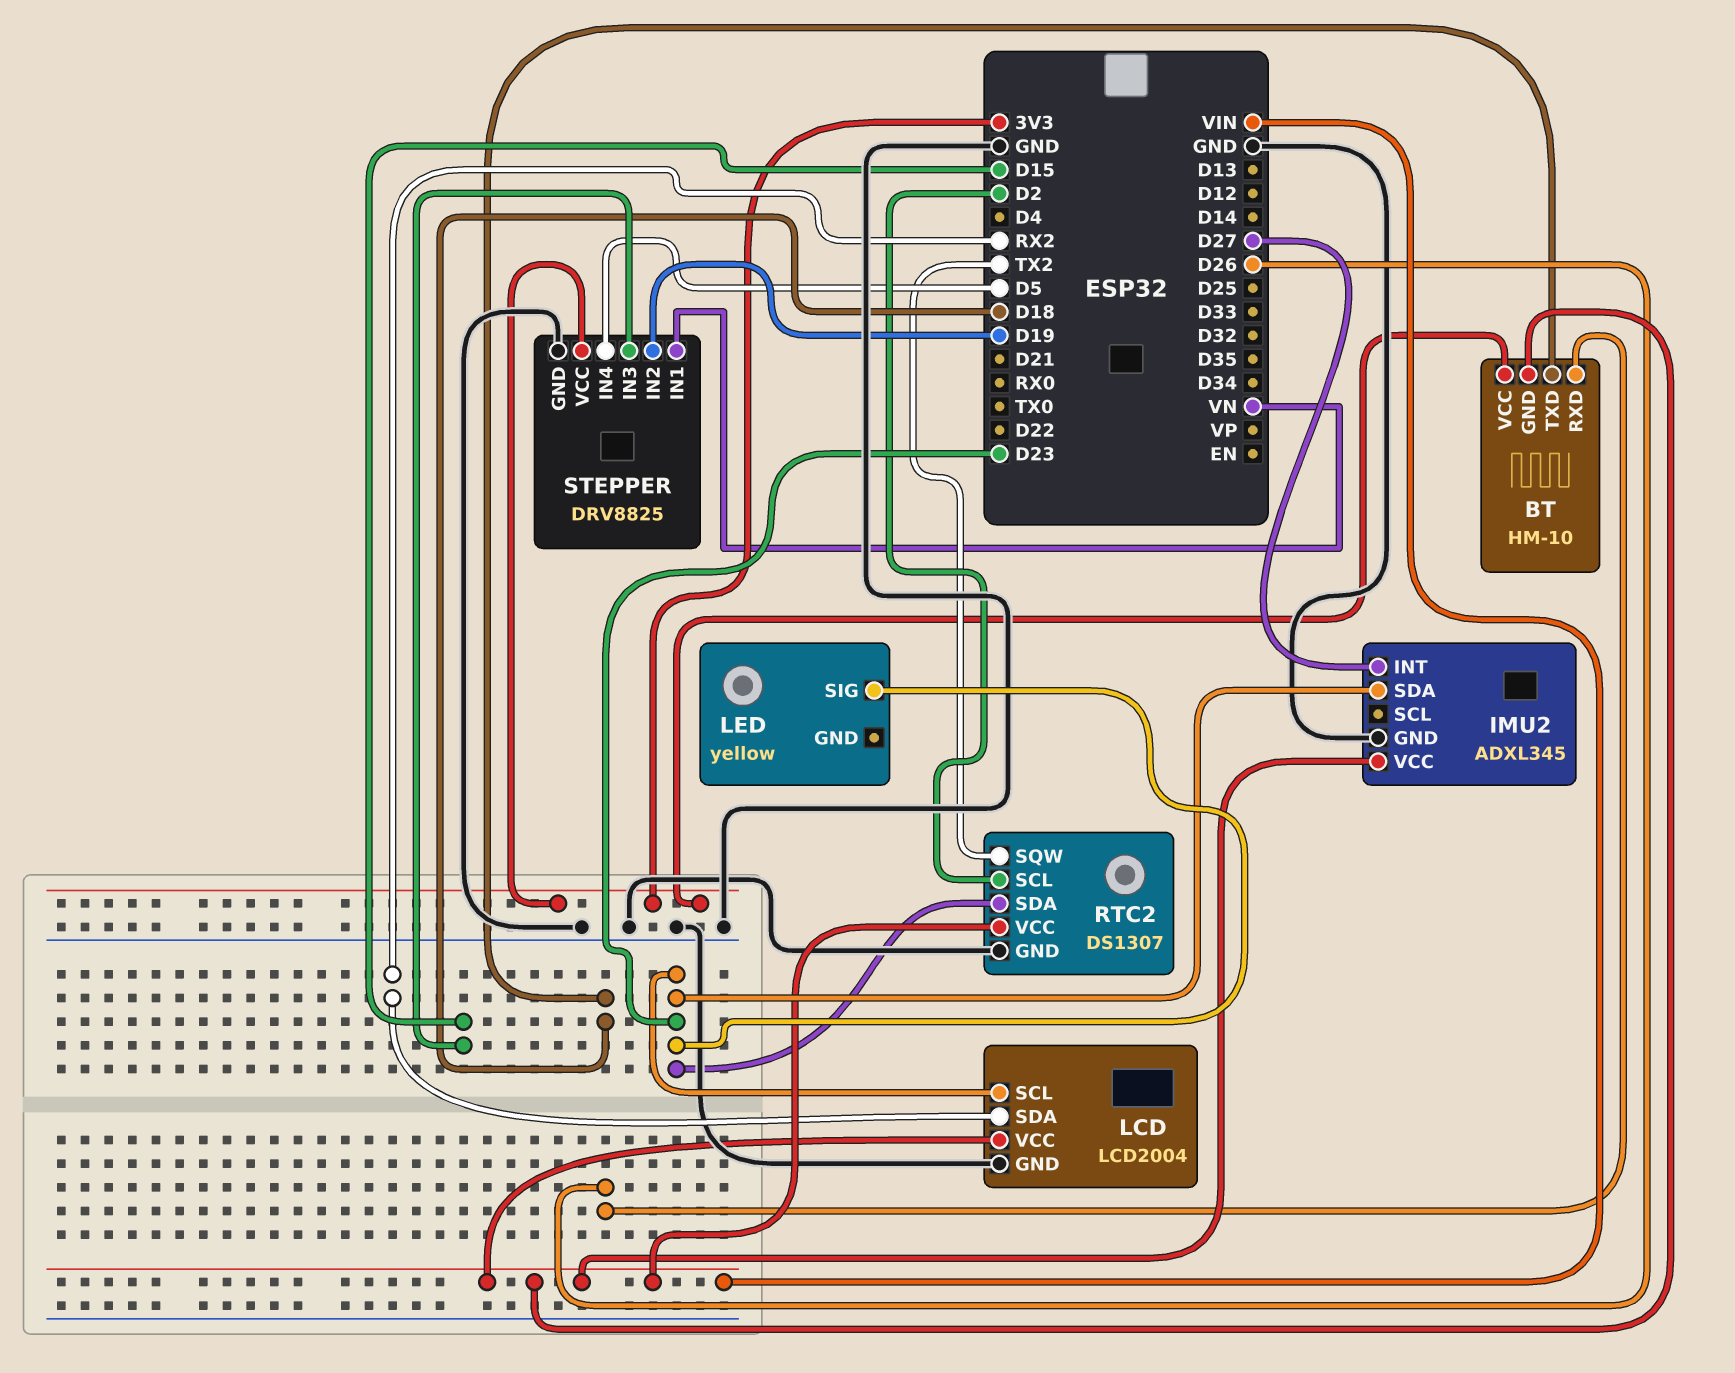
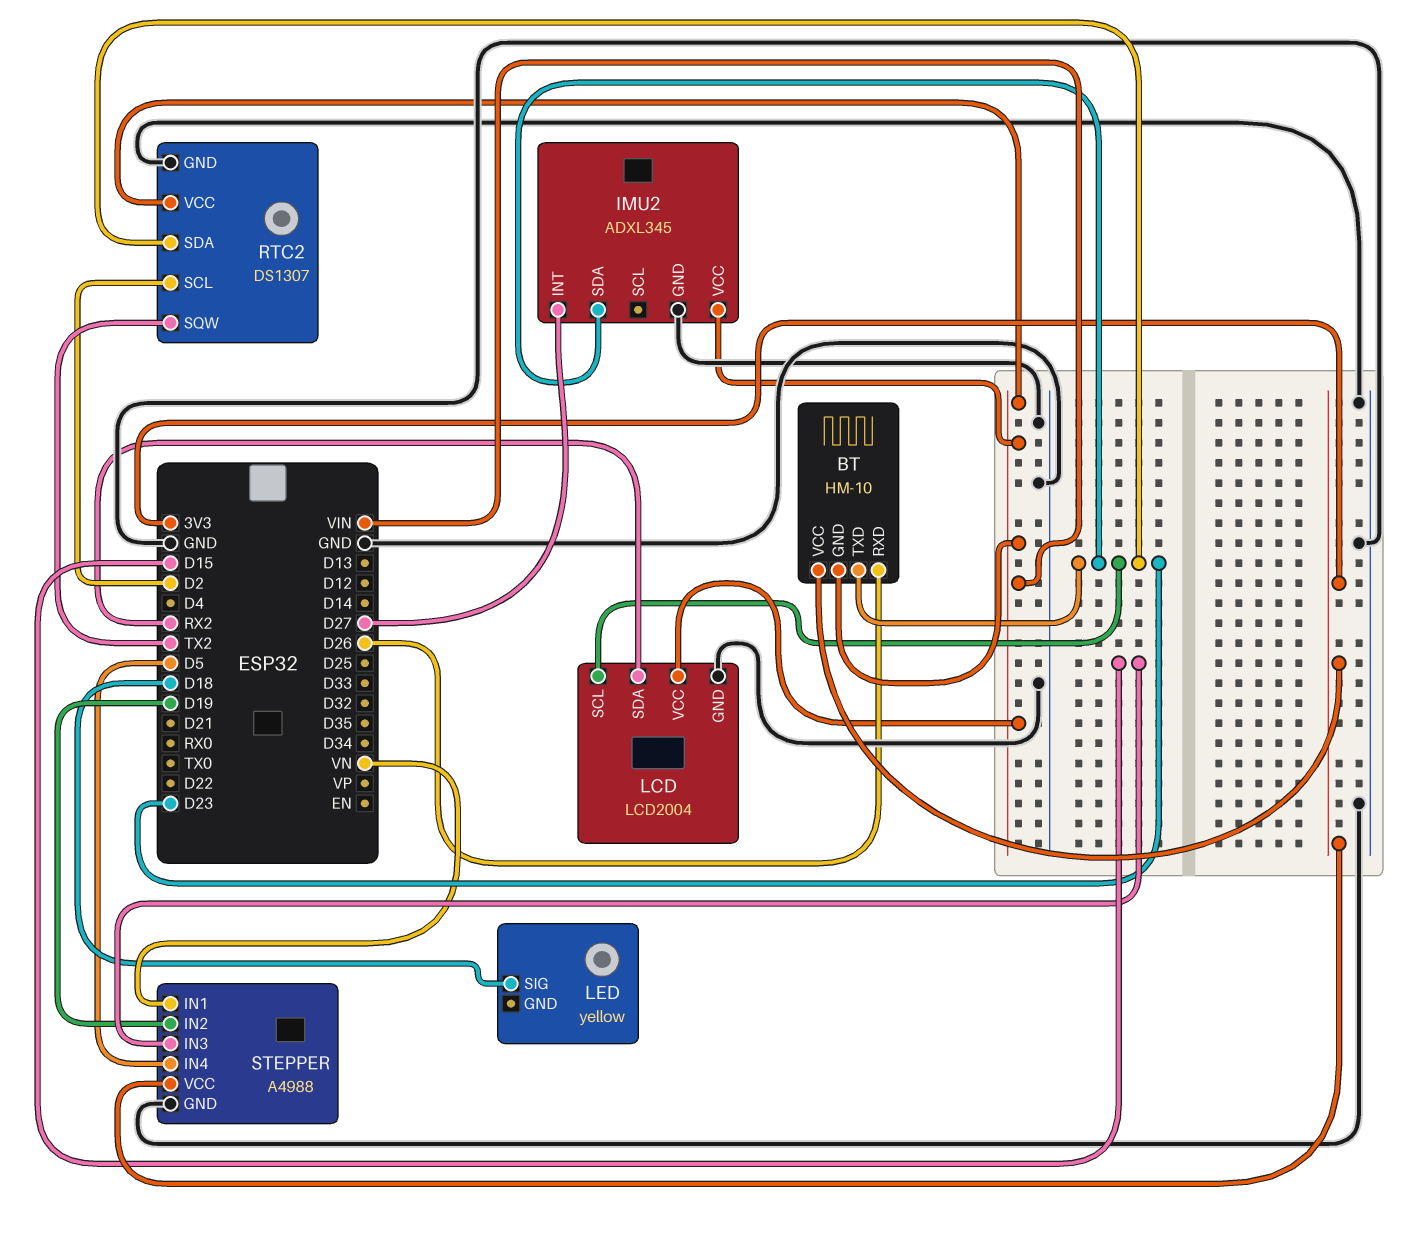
BT pin TXD: D18 -> D23
LED pin SIG: D23 -> D18
STEPPER: DRV8825 -> A4988

